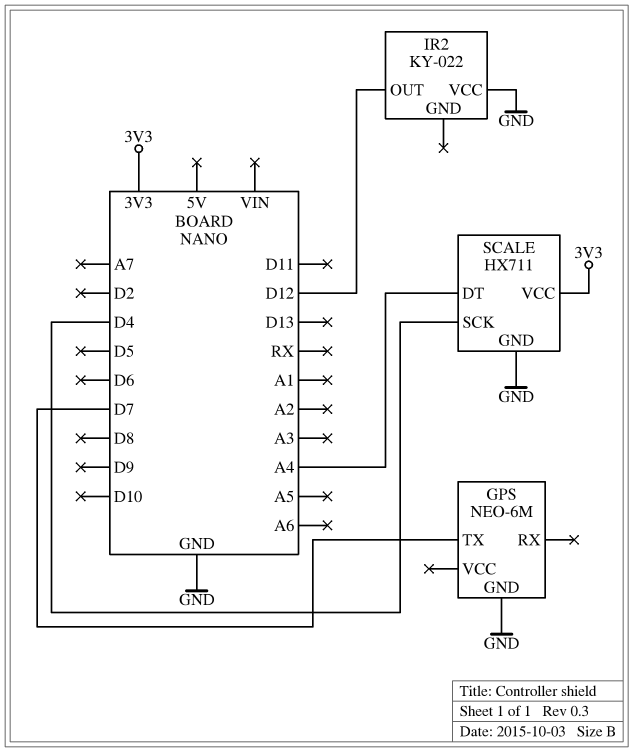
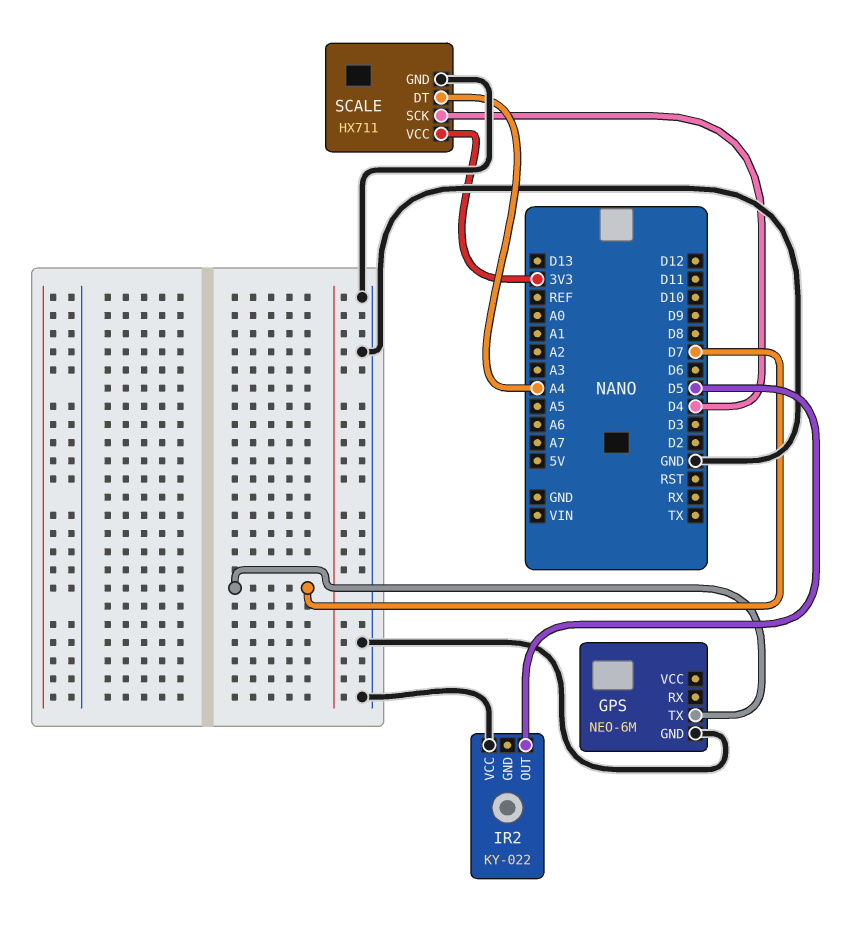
IR2 pin OUT: D12 -> D5

